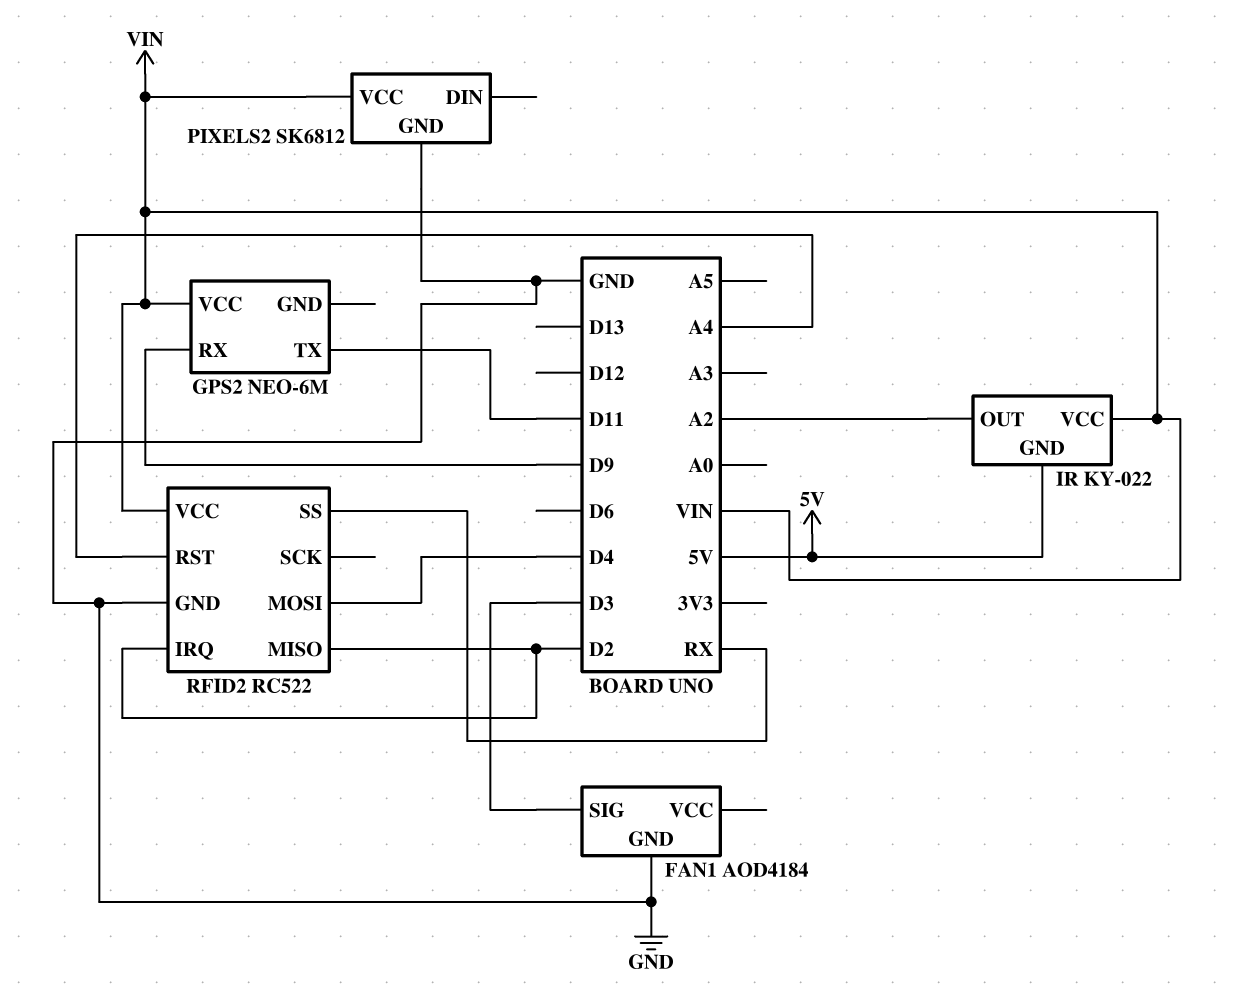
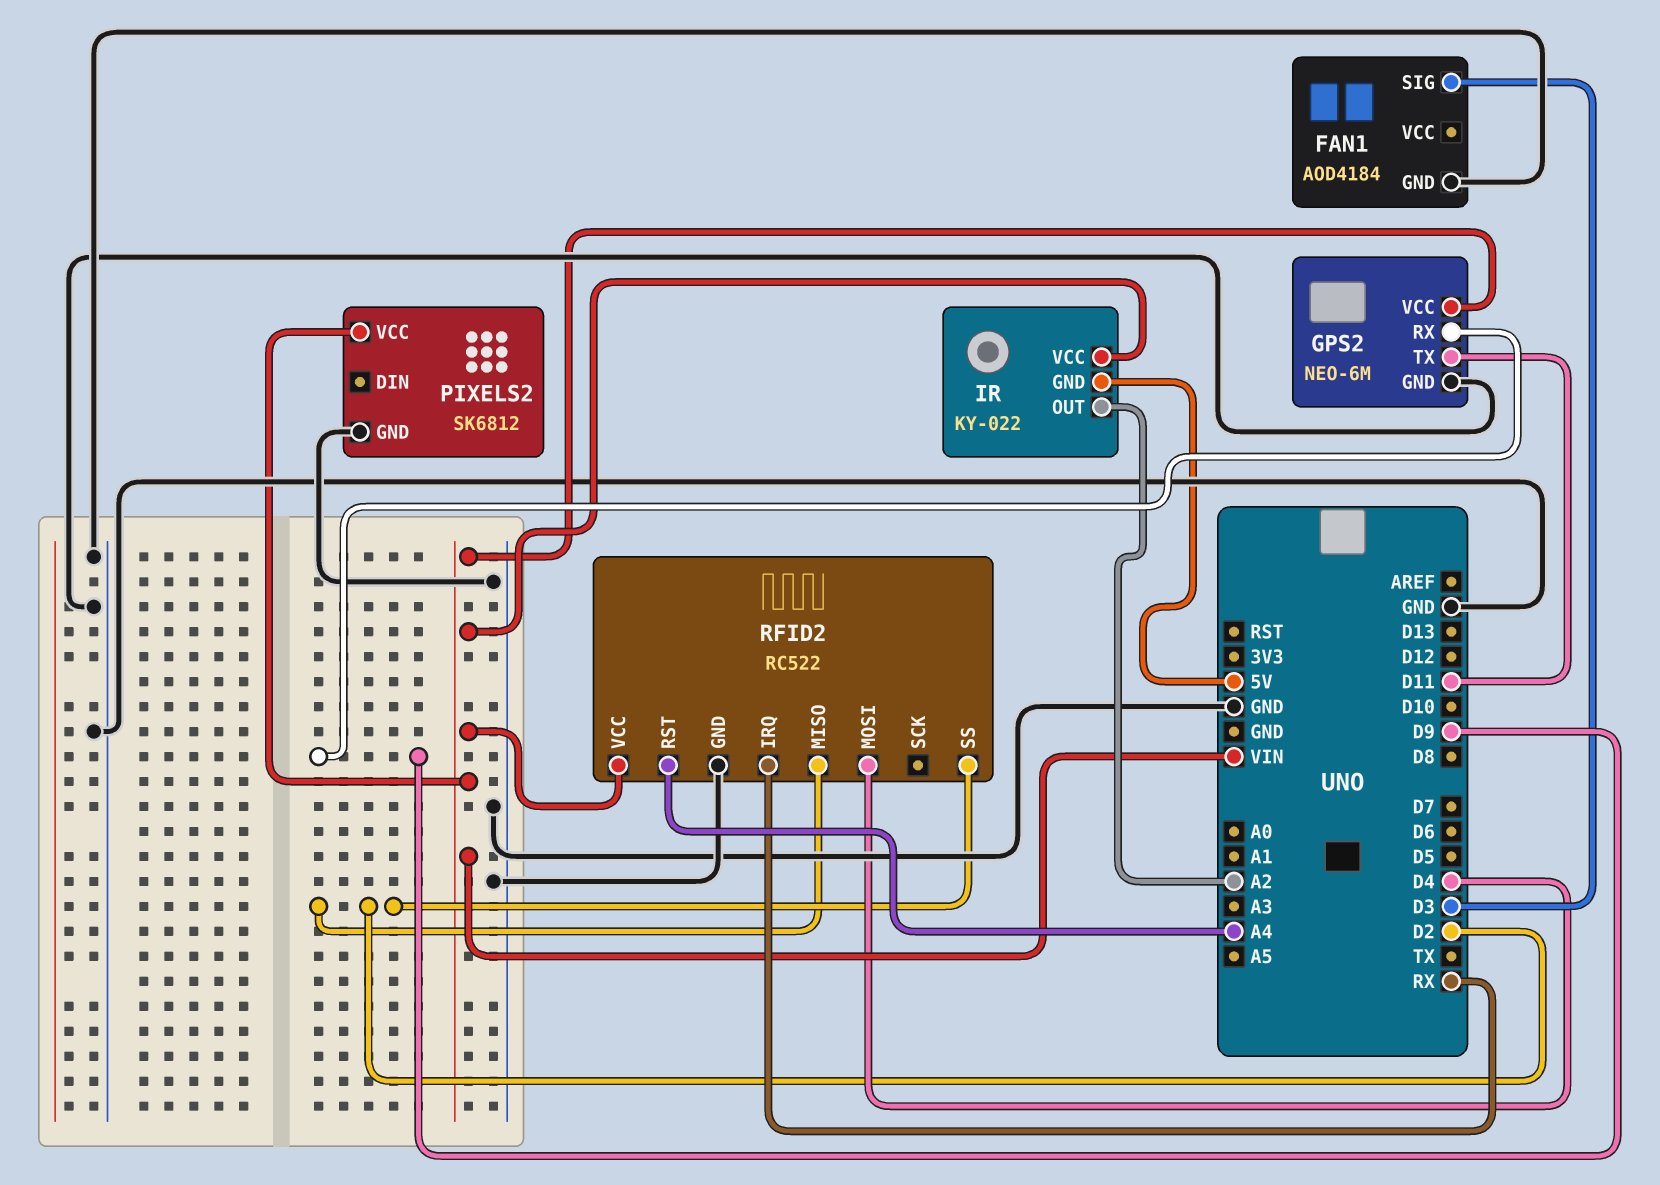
GPS2 pin GND: none -> GND
RFID2 pin IRQ: D2 -> RX
RFID2 pin SS: RX -> D2

